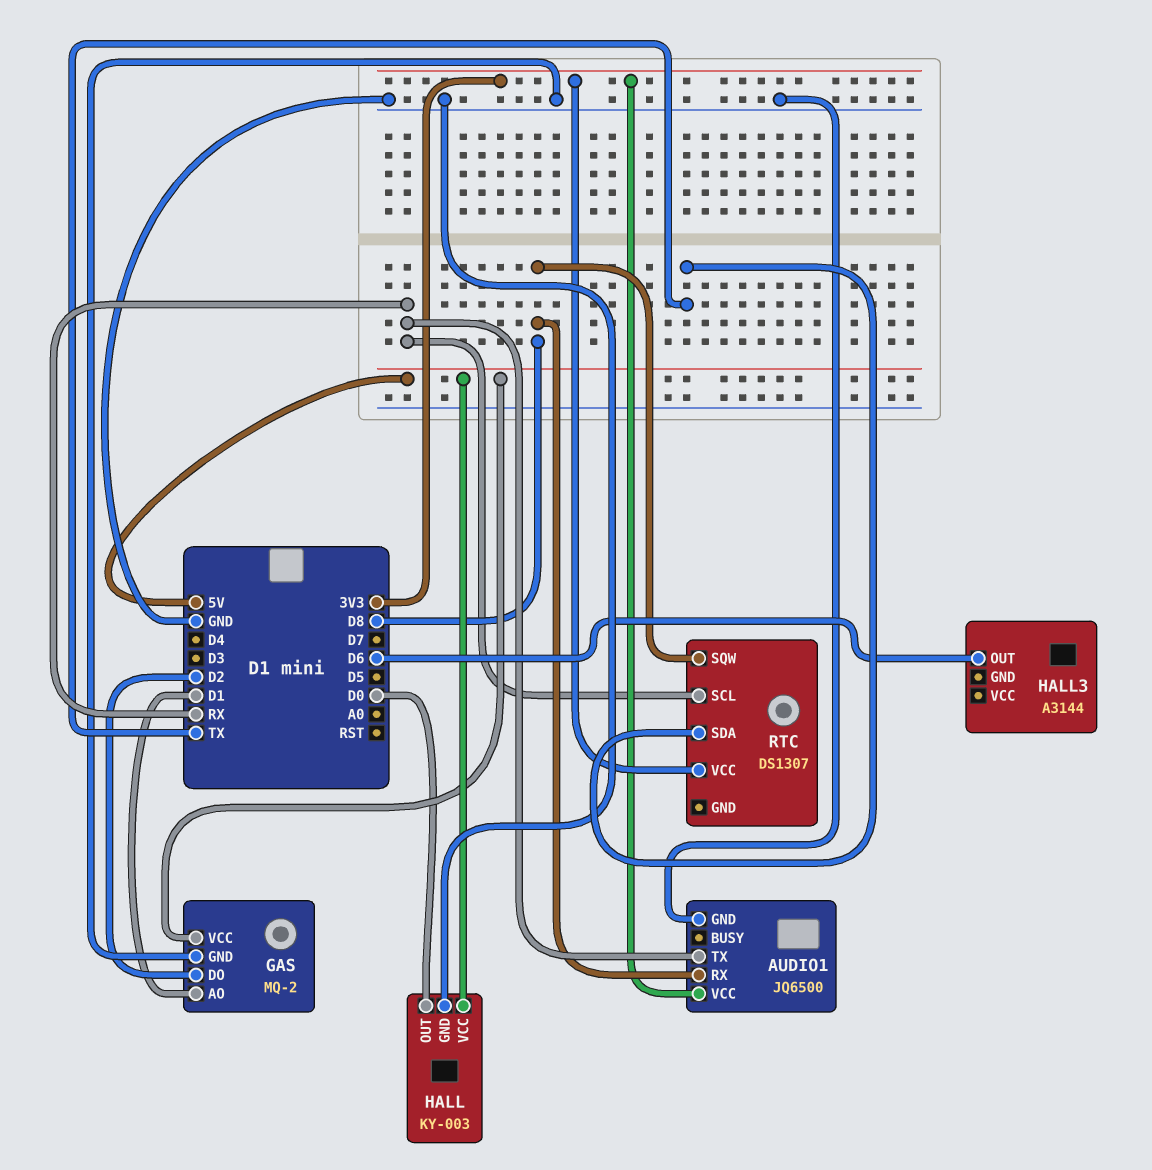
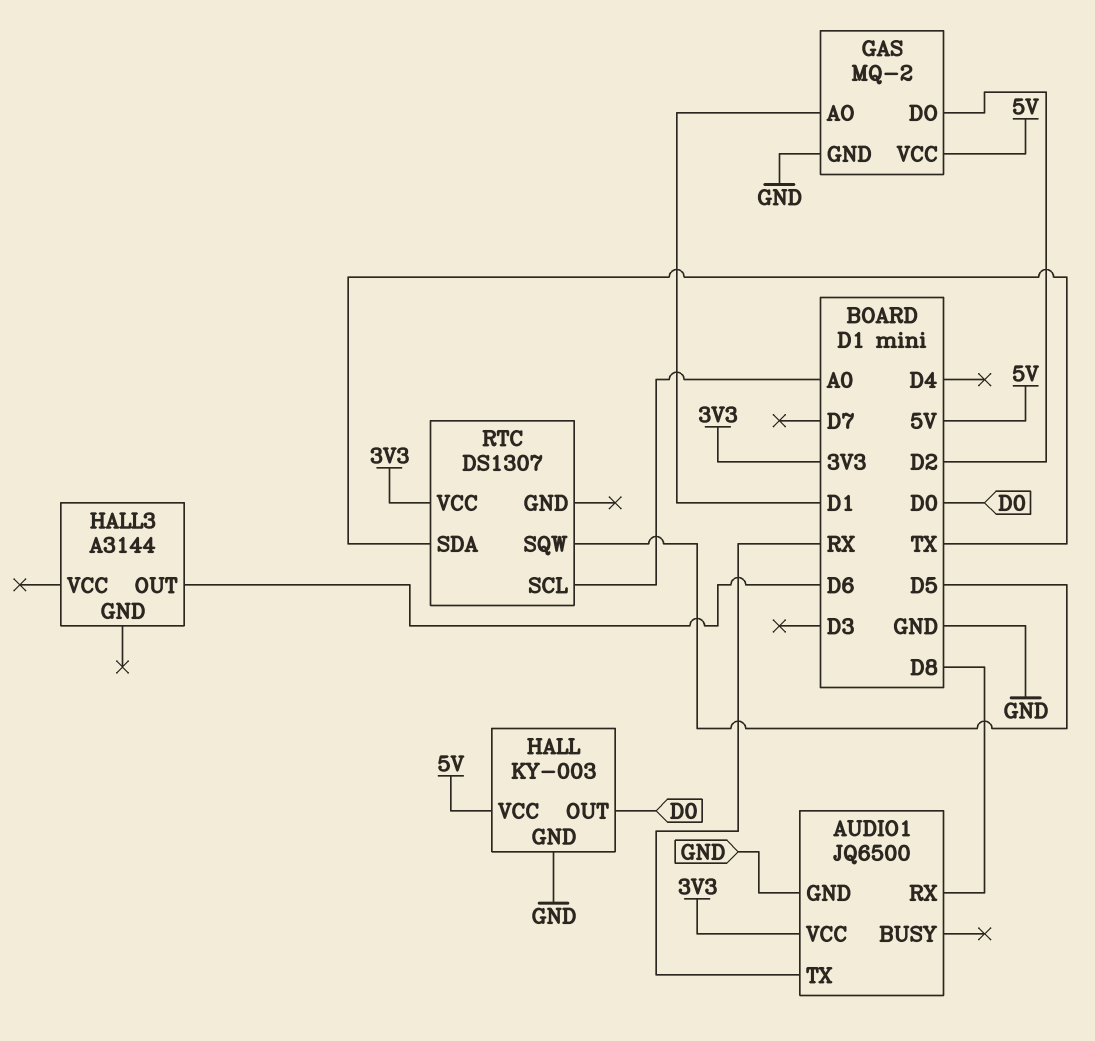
RTC pin SCL: RX -> A0
RTC pin SQW: D8 -> D5

